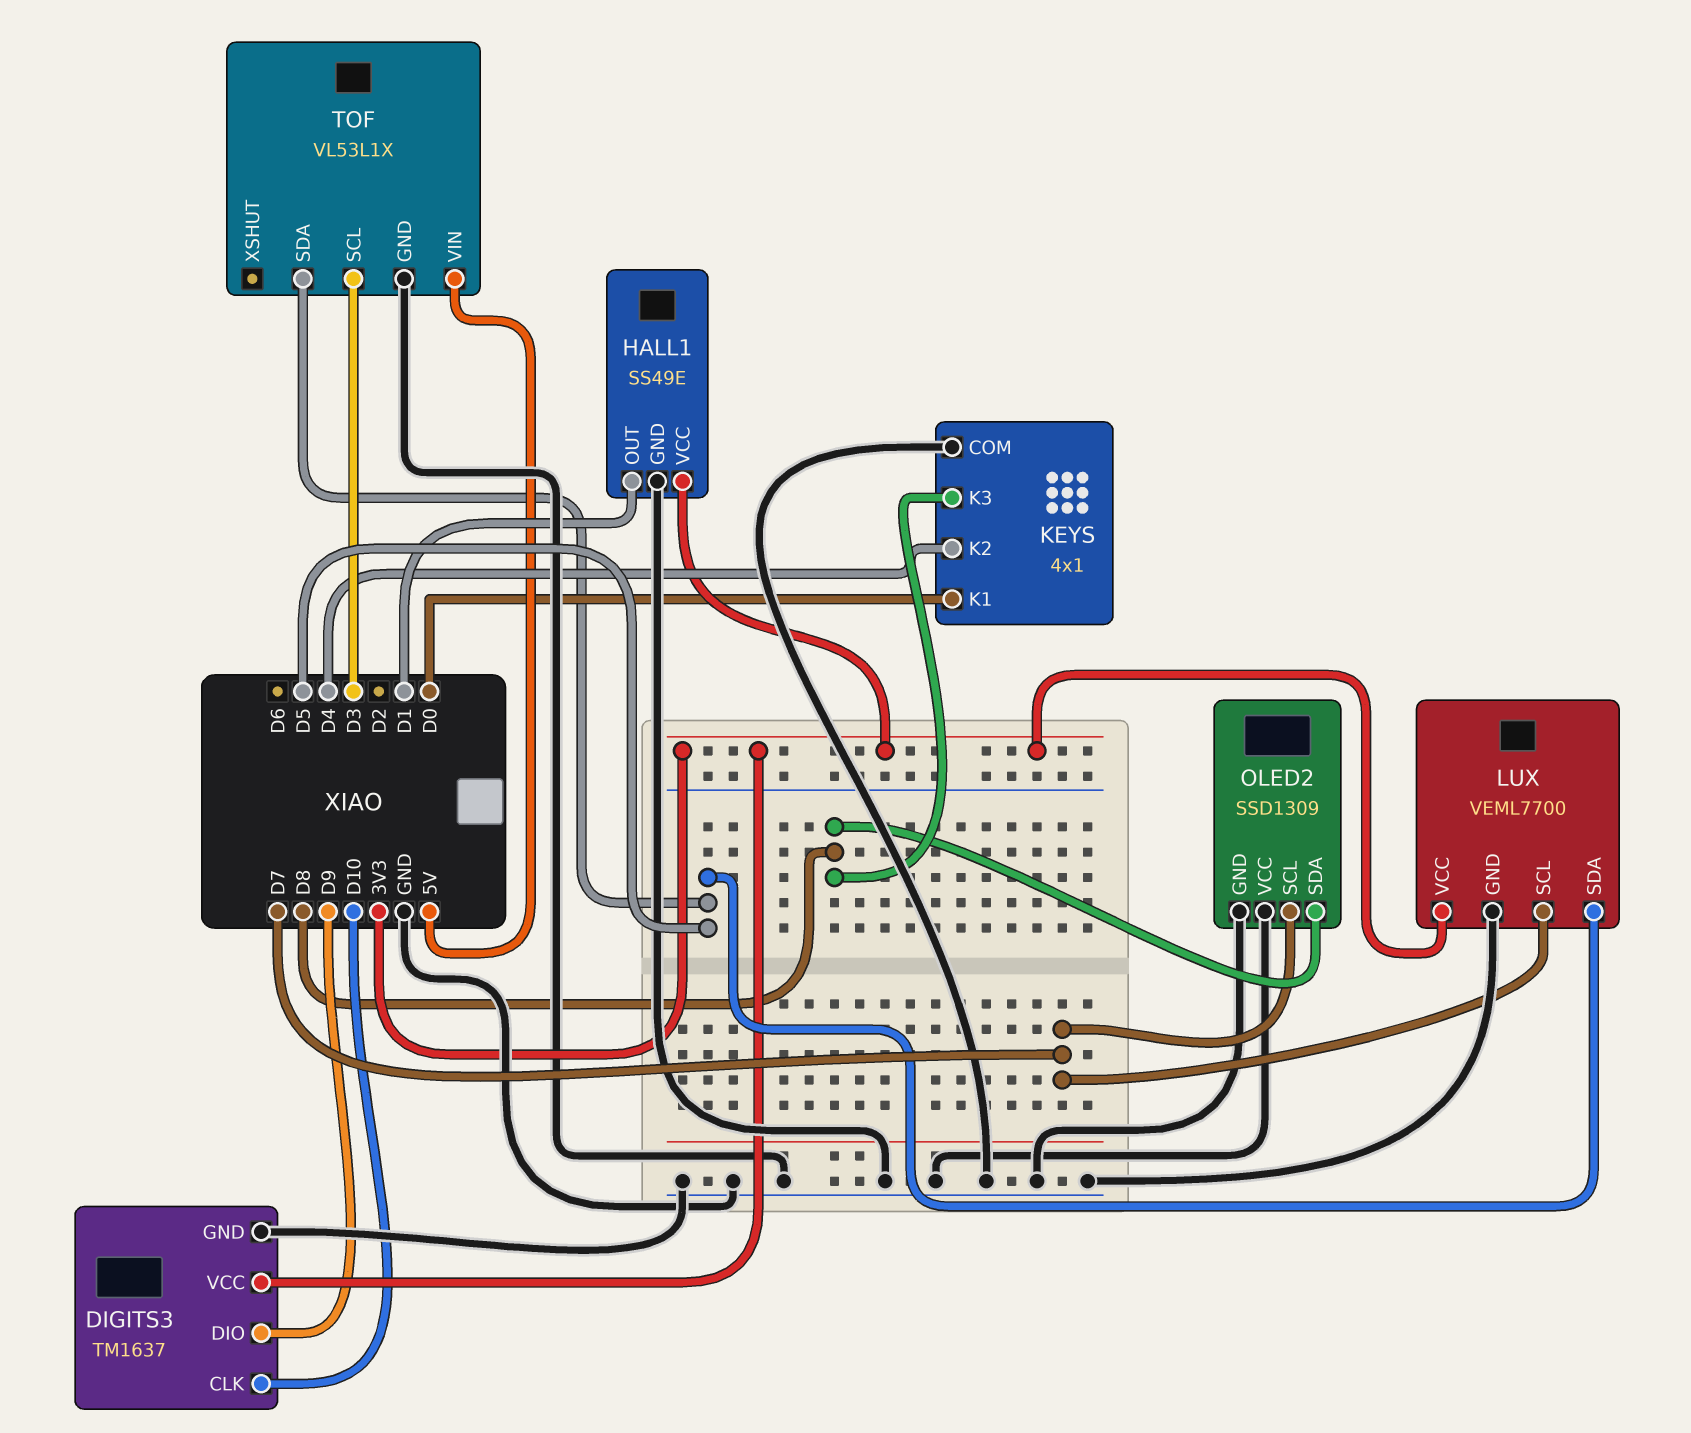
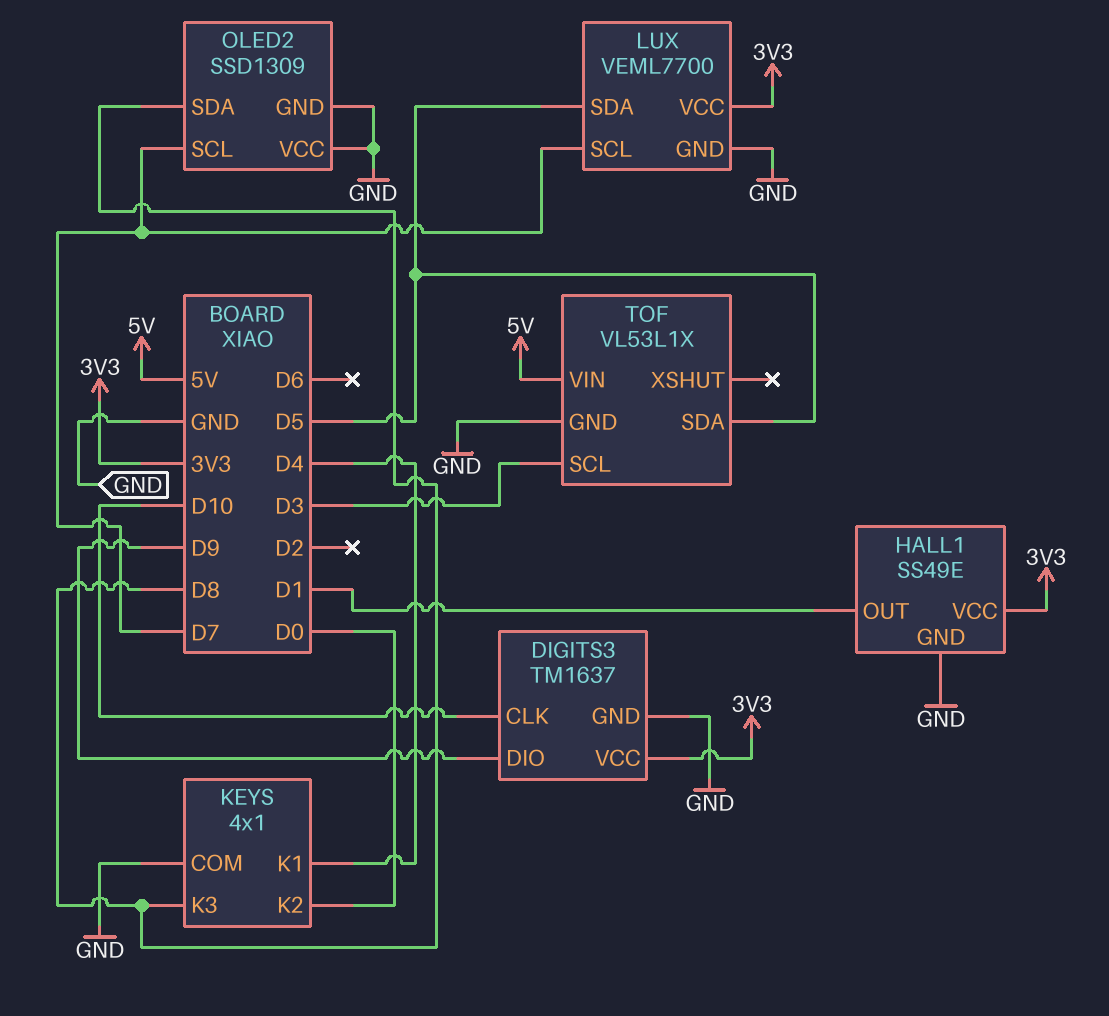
KEYS pin K1: D0 -> D4
KEYS pin K2: D4 -> D0

